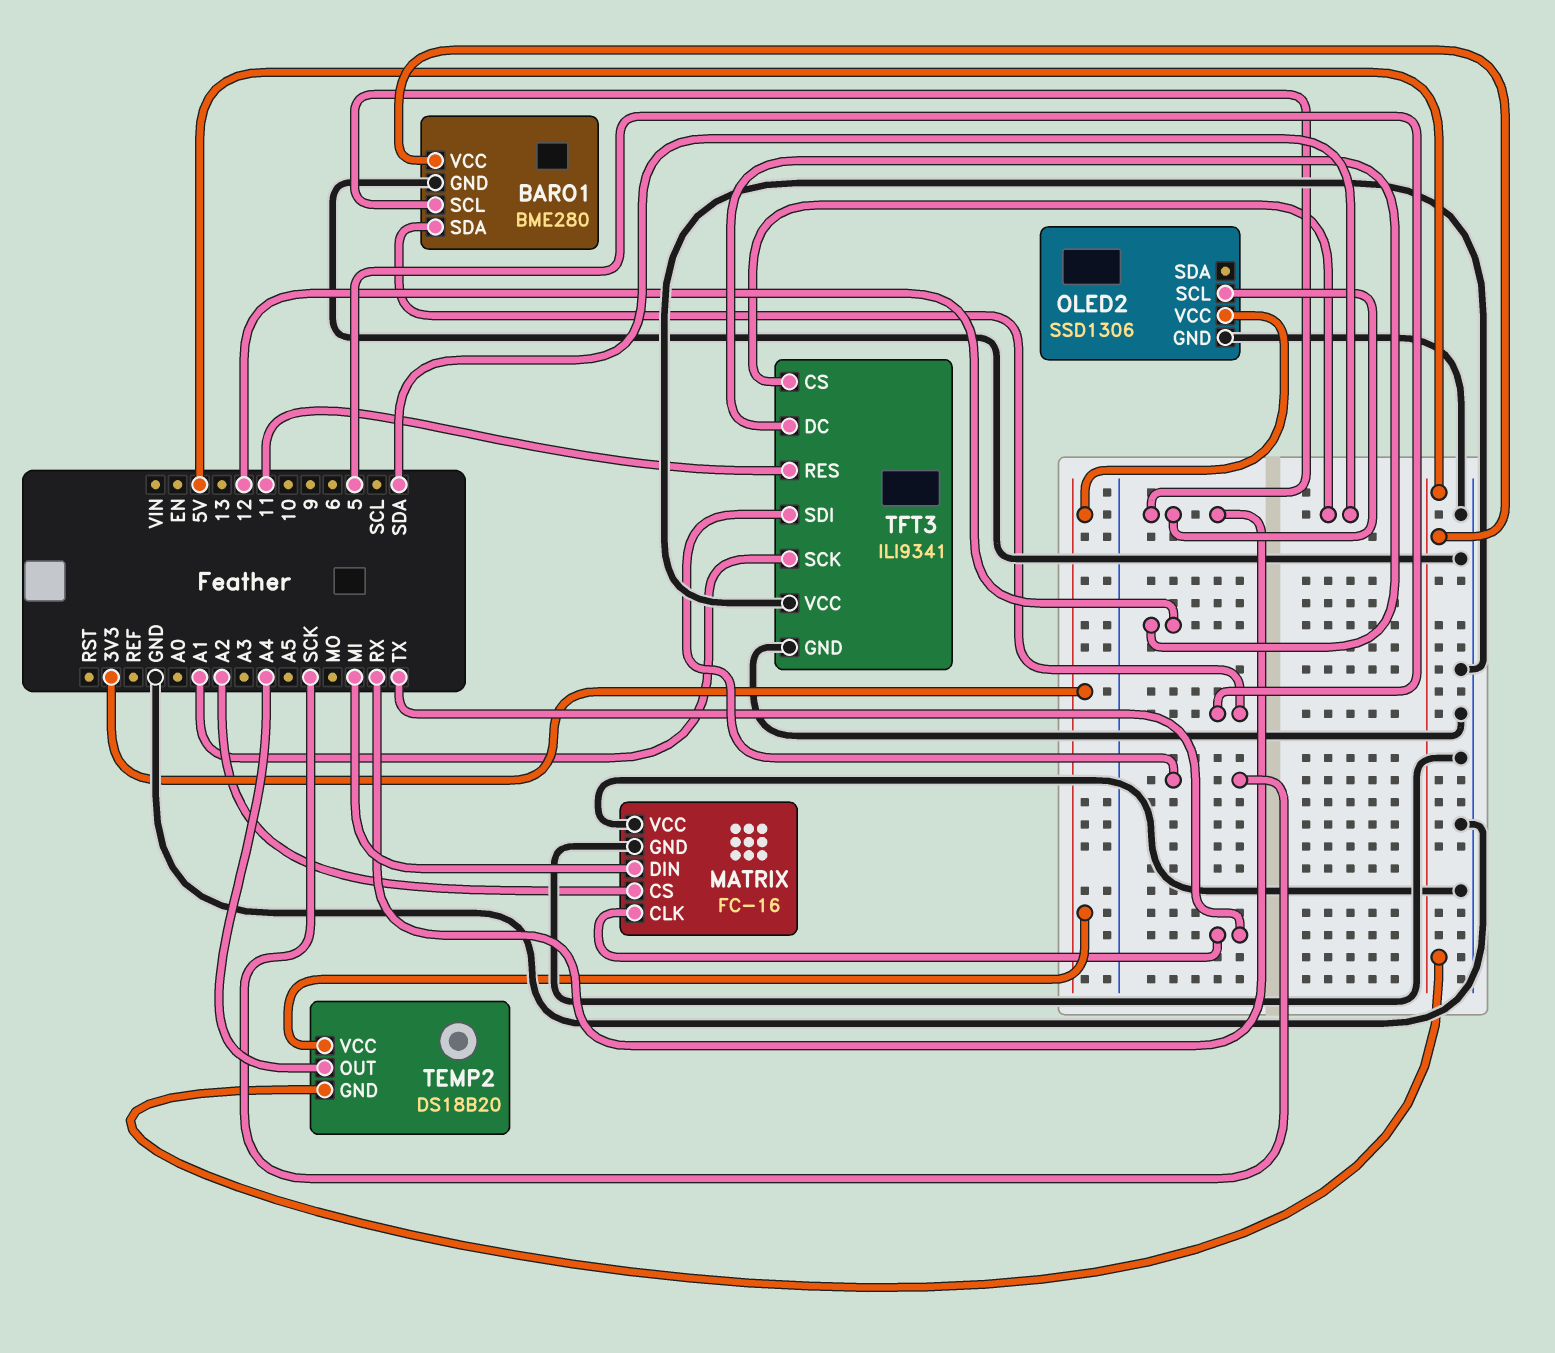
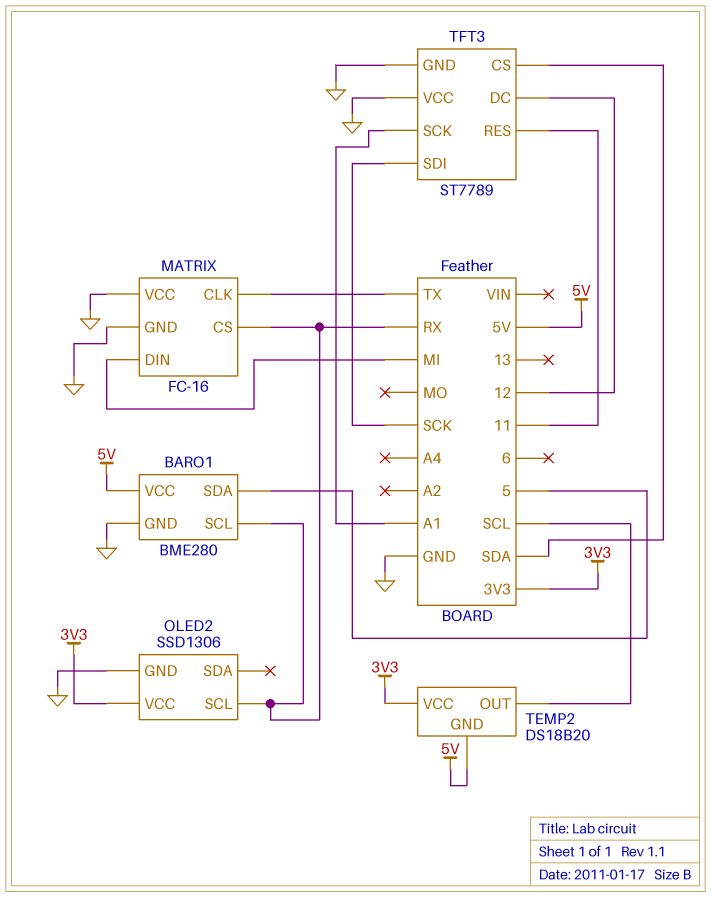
MATRIX pin CS: A2 -> RX
TEMP2 pin OUT: A4 -> SCL
TFT3: ILI9341 -> ST7789

